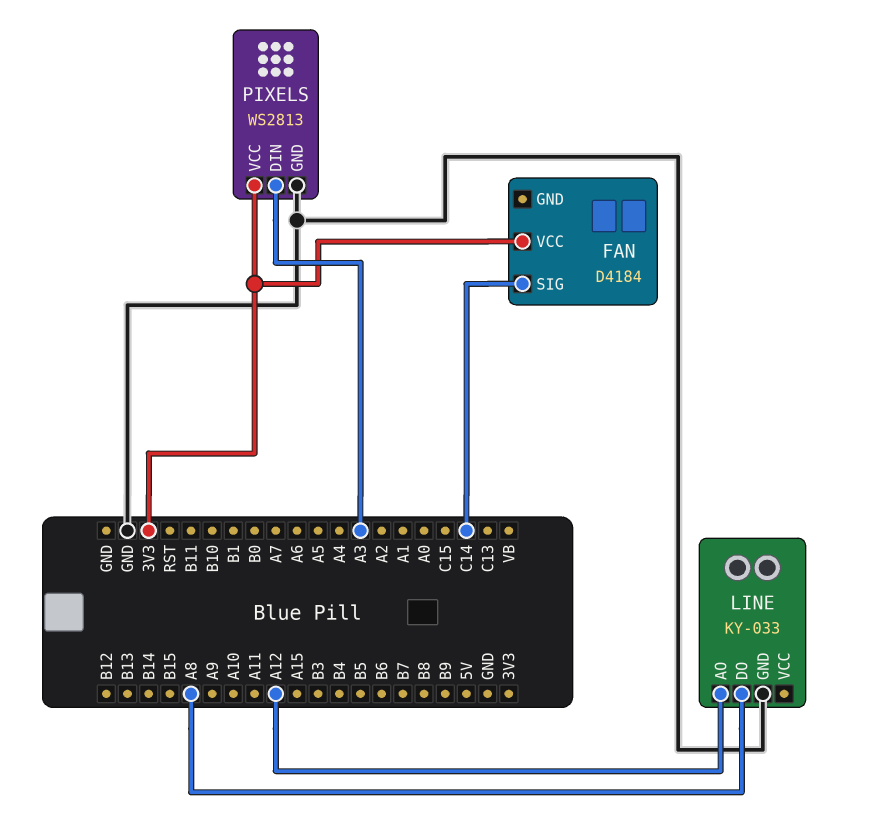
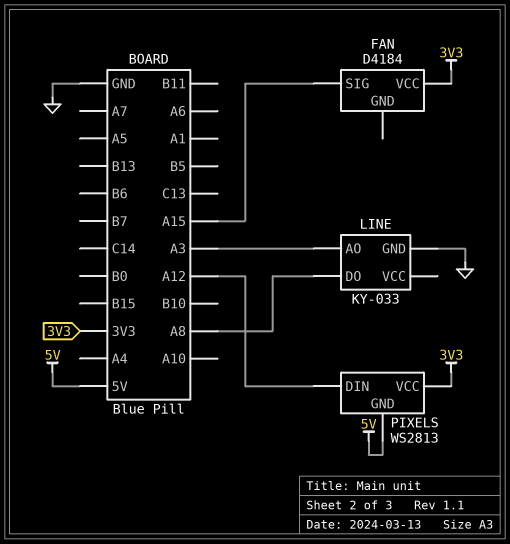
FAN pin SIG: C14 -> A15
LINE pin AO: A12 -> A3
PIXELS pin DIN: A3 -> A12
PIXELS pin GND: GND -> 5V

